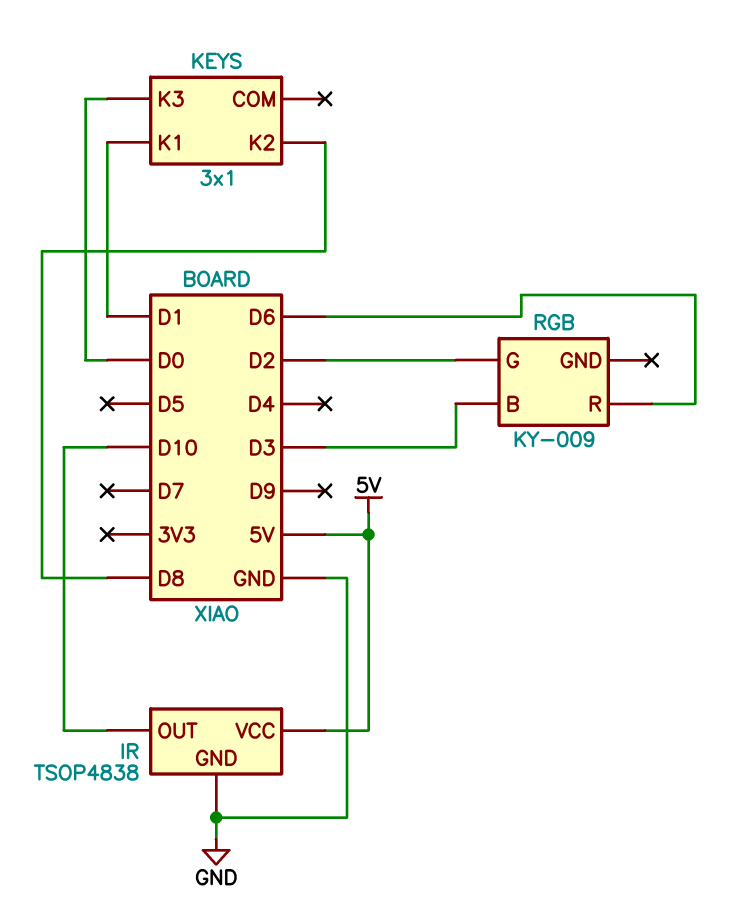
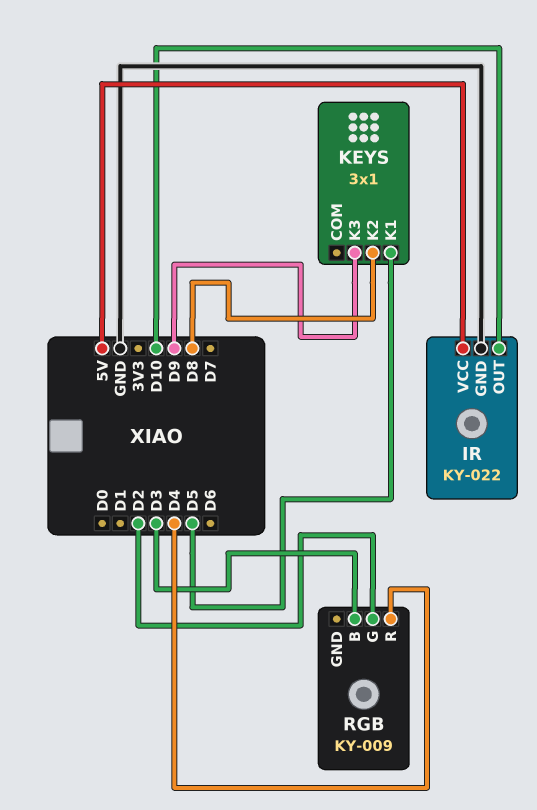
IR: TSOP4838 -> KY-022
KEYS pin K1: D1 -> D5
KEYS pin K3: D0 -> D9
RGB pin R: D6 -> D4

